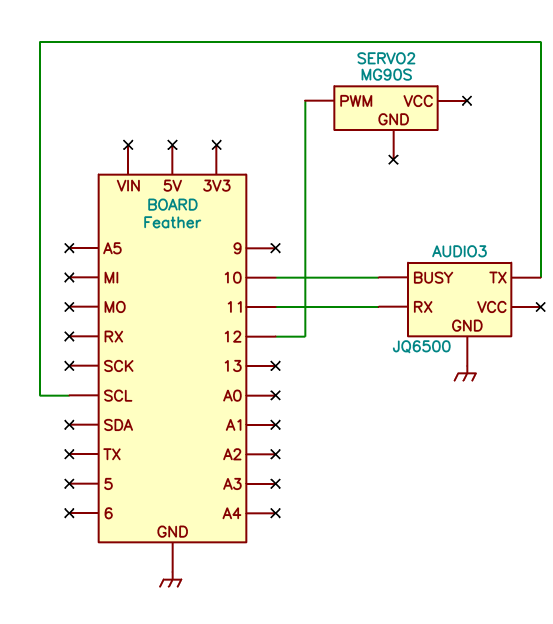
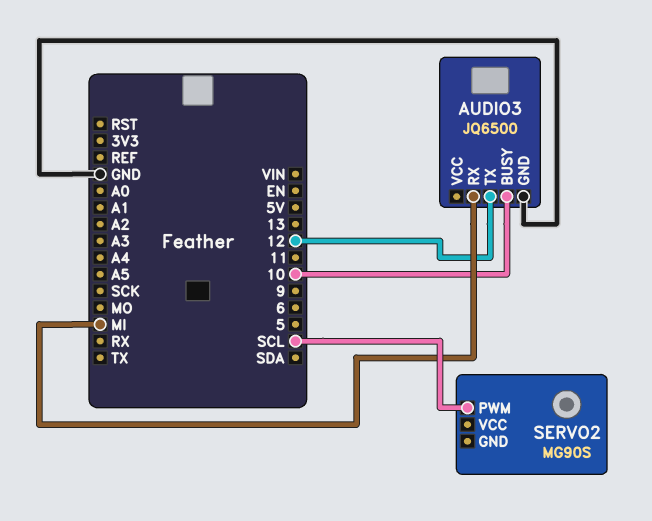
AUDIO3 pin RX: 11 -> MI
AUDIO3 pin TX: SCL -> 12
SERVO2 pin PWM: 12 -> SCL

